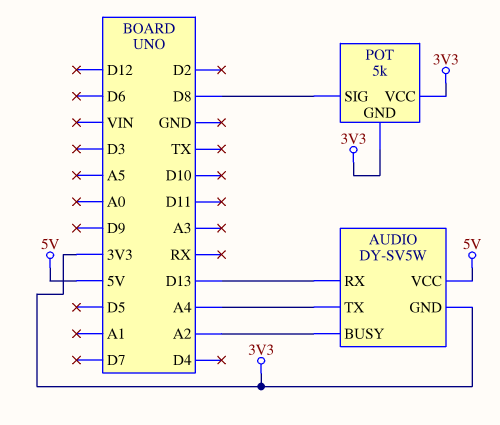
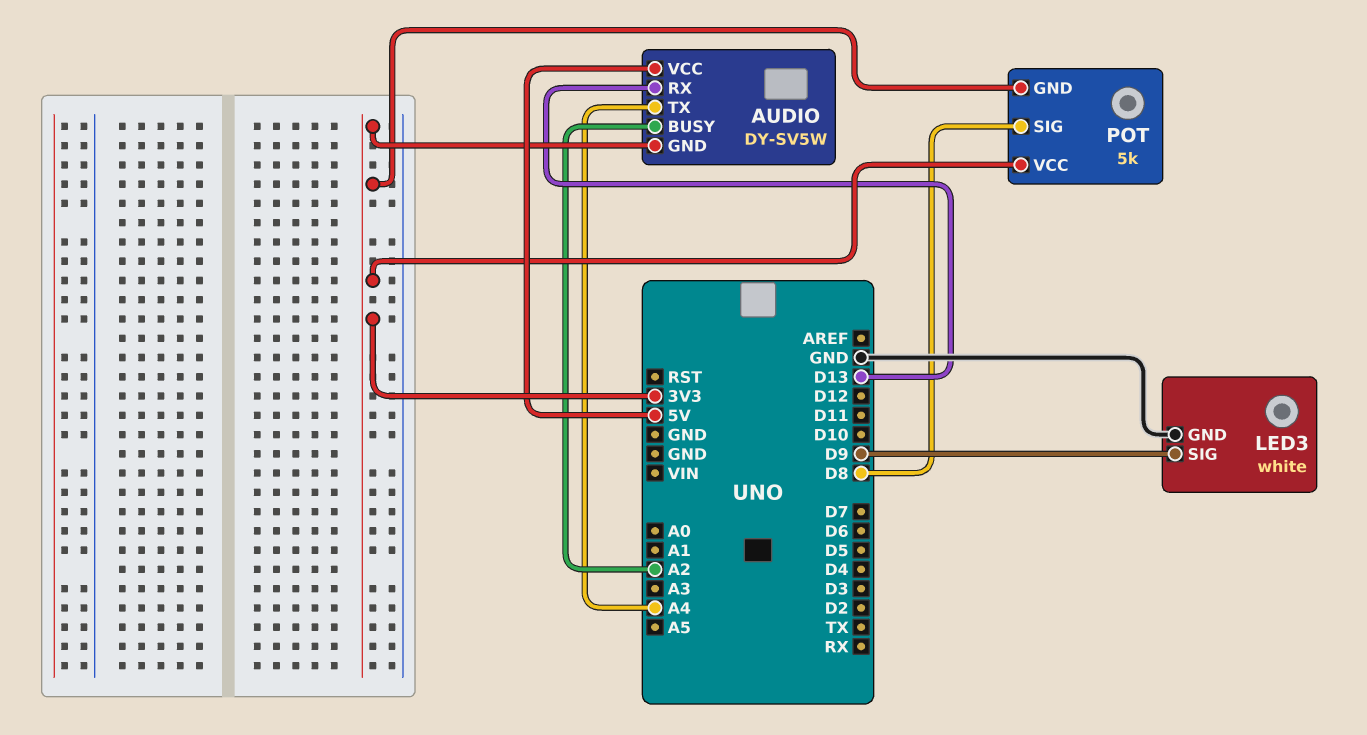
LED3: none -> white
LED3 pin GND: none -> GND
LED3 pin SIG: none -> D9

